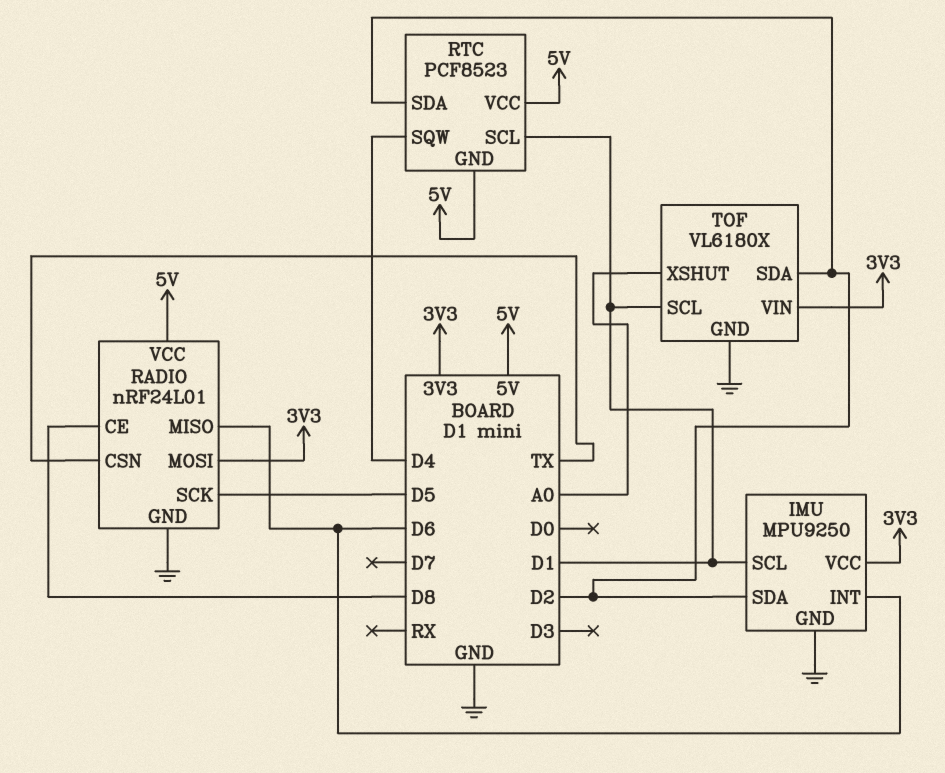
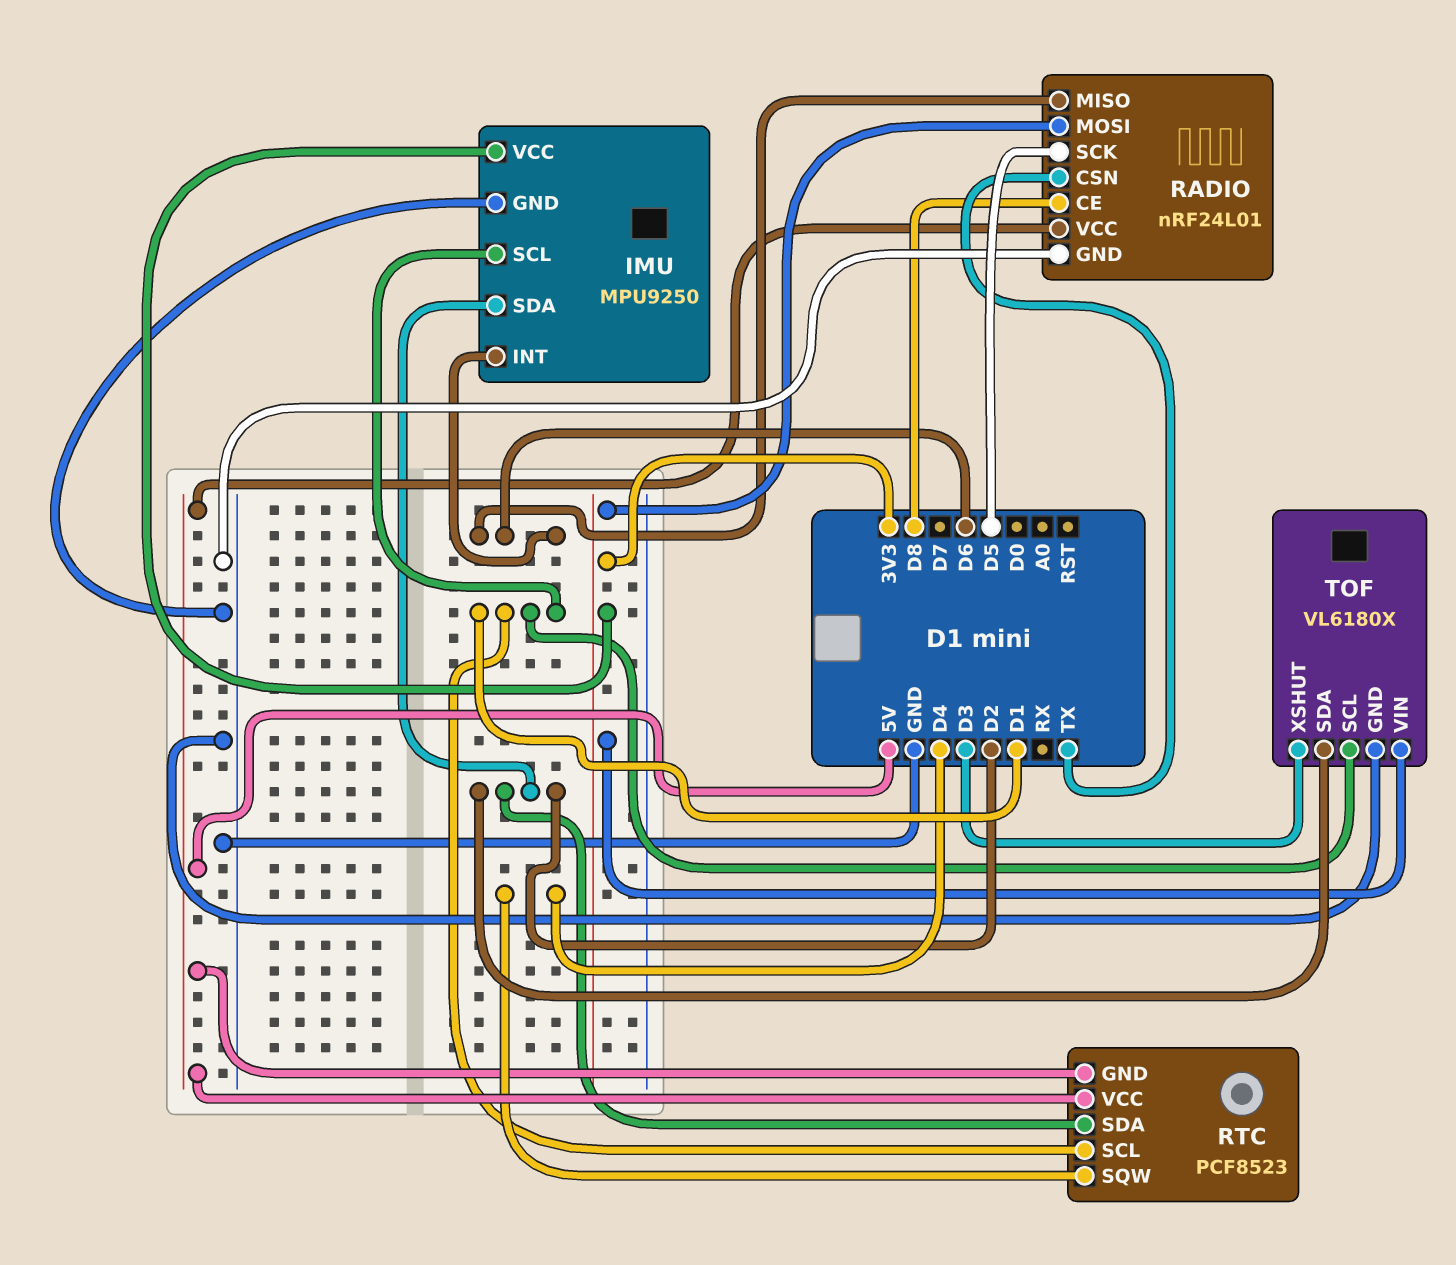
TOF pin XSHUT: A0 -> D3

